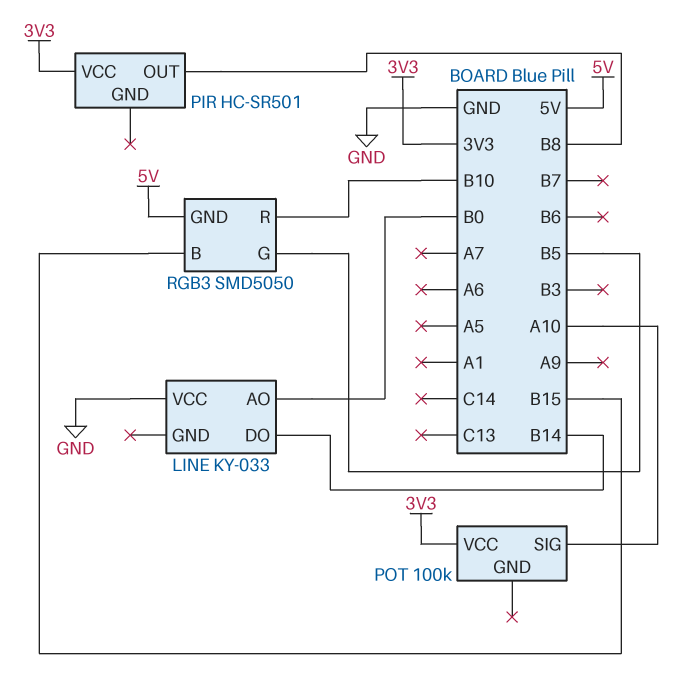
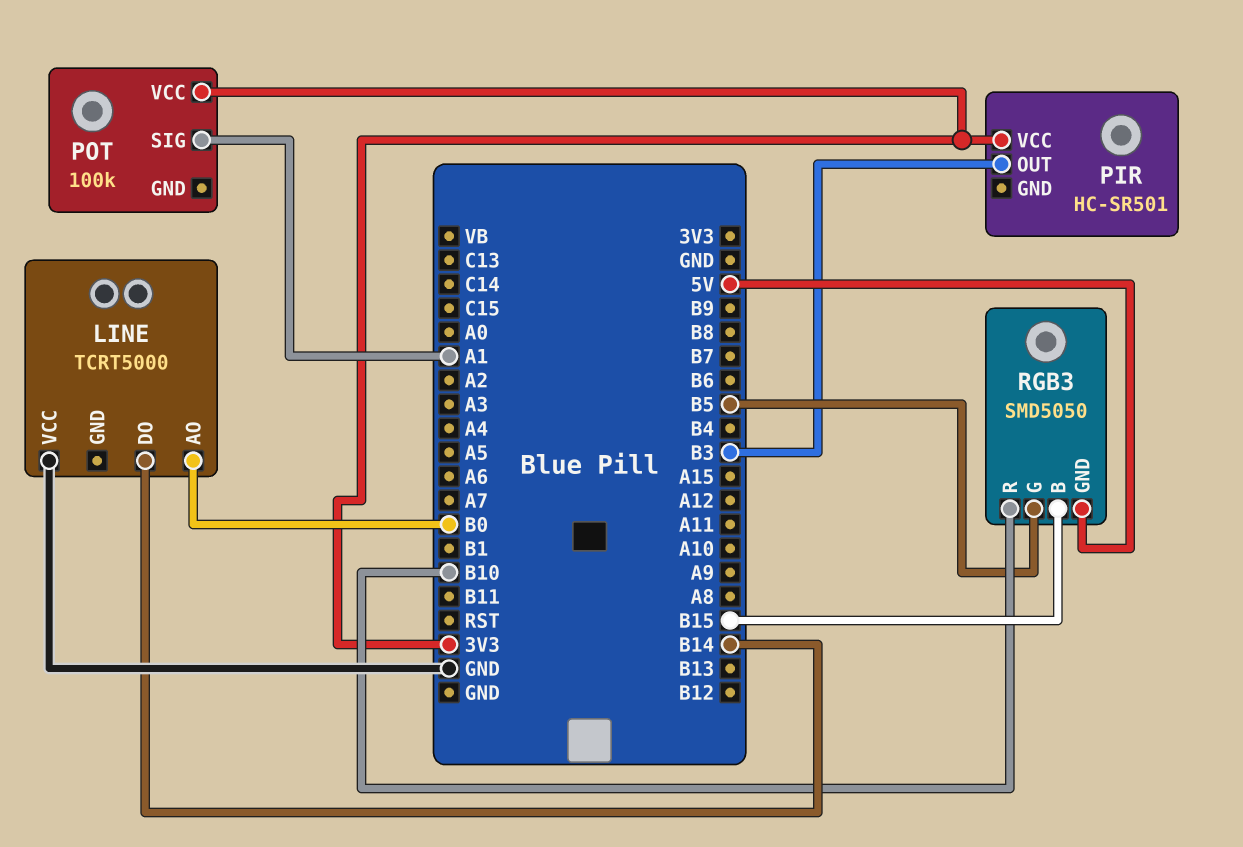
LINE: KY-033 -> TCRT5000
PIR pin OUT: B8 -> B3
POT pin SIG: A10 -> A1

